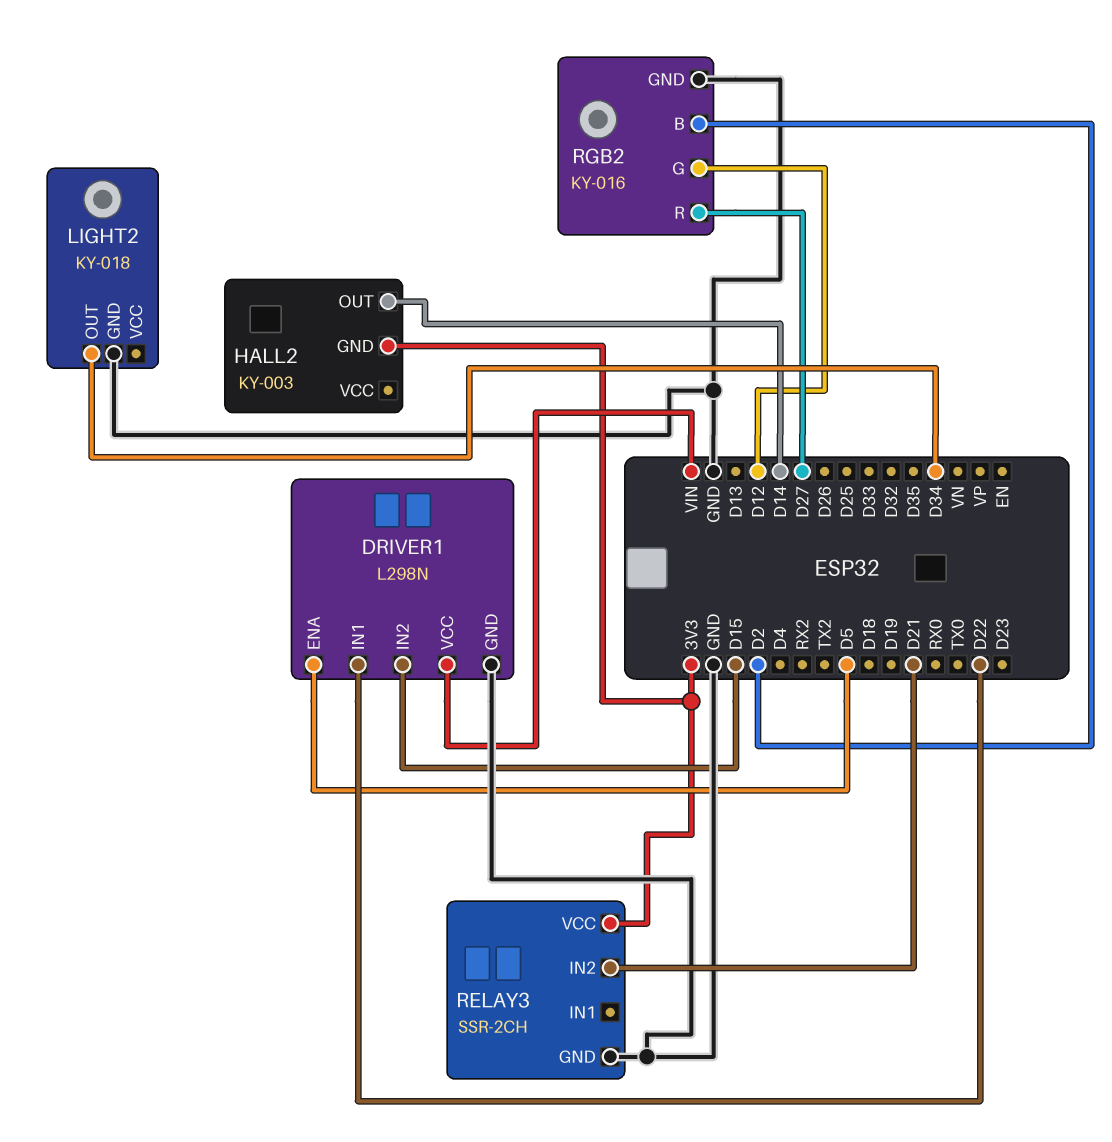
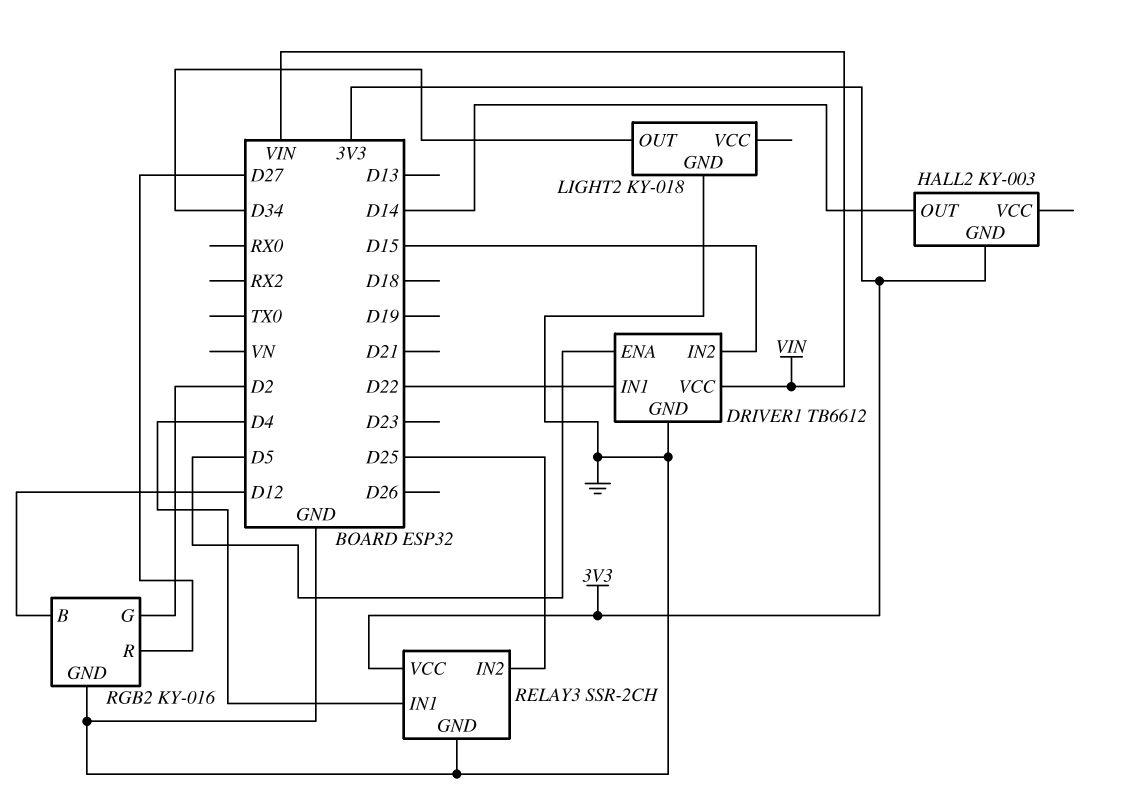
DRIVER1: L298N -> TB6612
RELAY3 pin IN1: none -> D4
RELAY3 pin IN2: D21 -> D25
RGB2 pin B: D2 -> D12
RGB2 pin G: D12 -> D2

